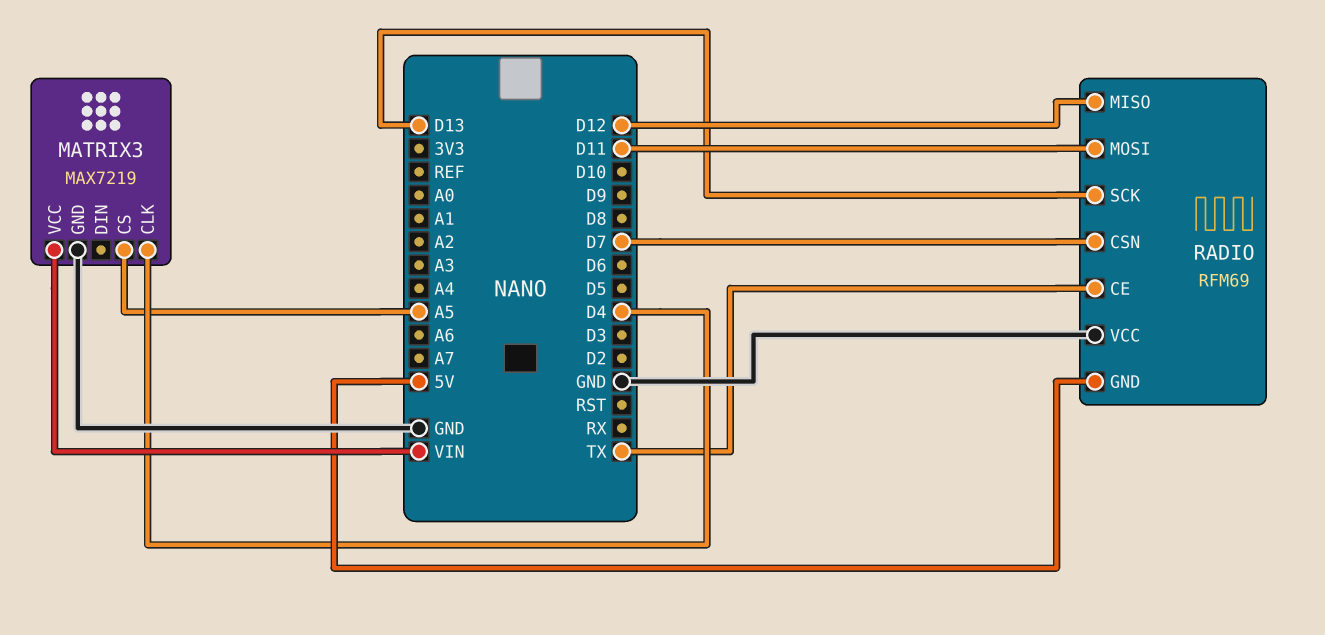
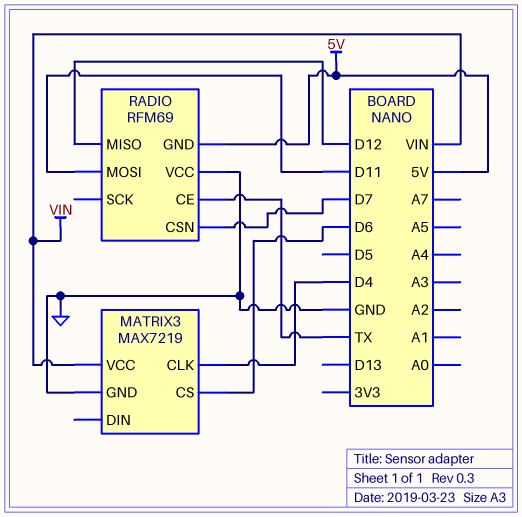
MATRIX3 pin CS: A5 -> D6
RADIO pin SCK: D13 -> none

